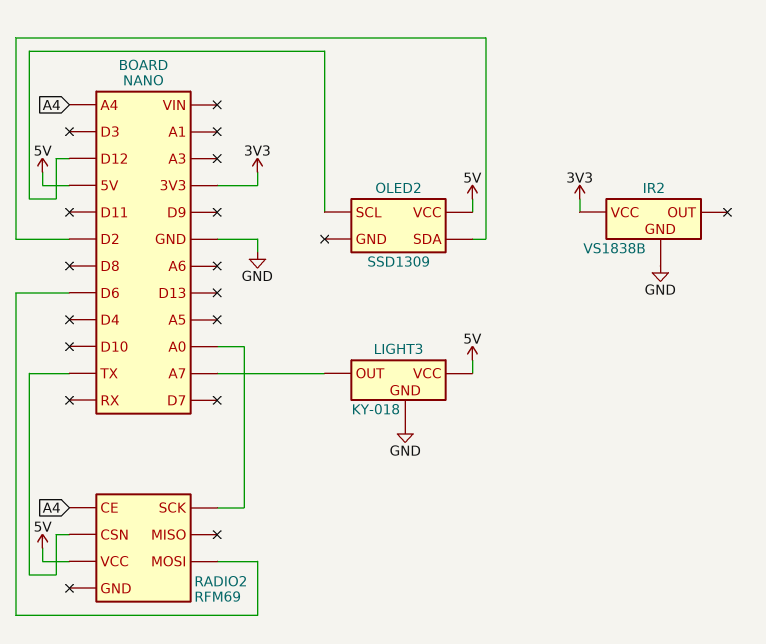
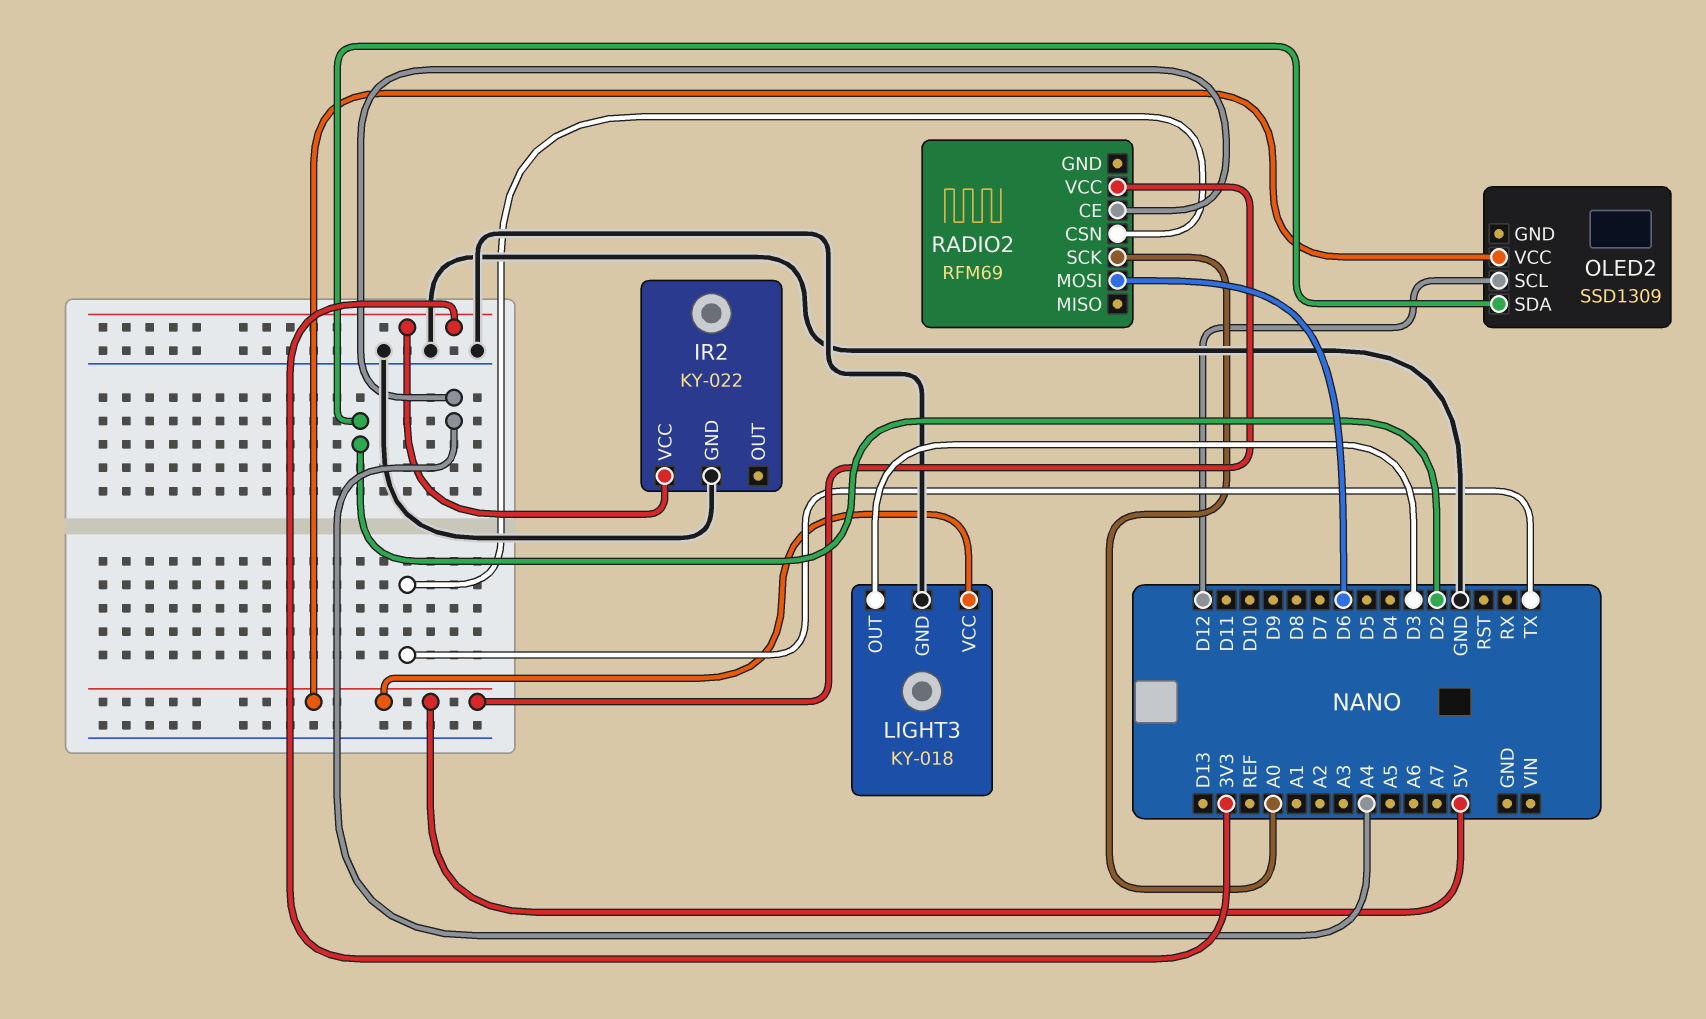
IR2: VS1838B -> KY-022
LIGHT3 pin OUT: A7 -> D3

